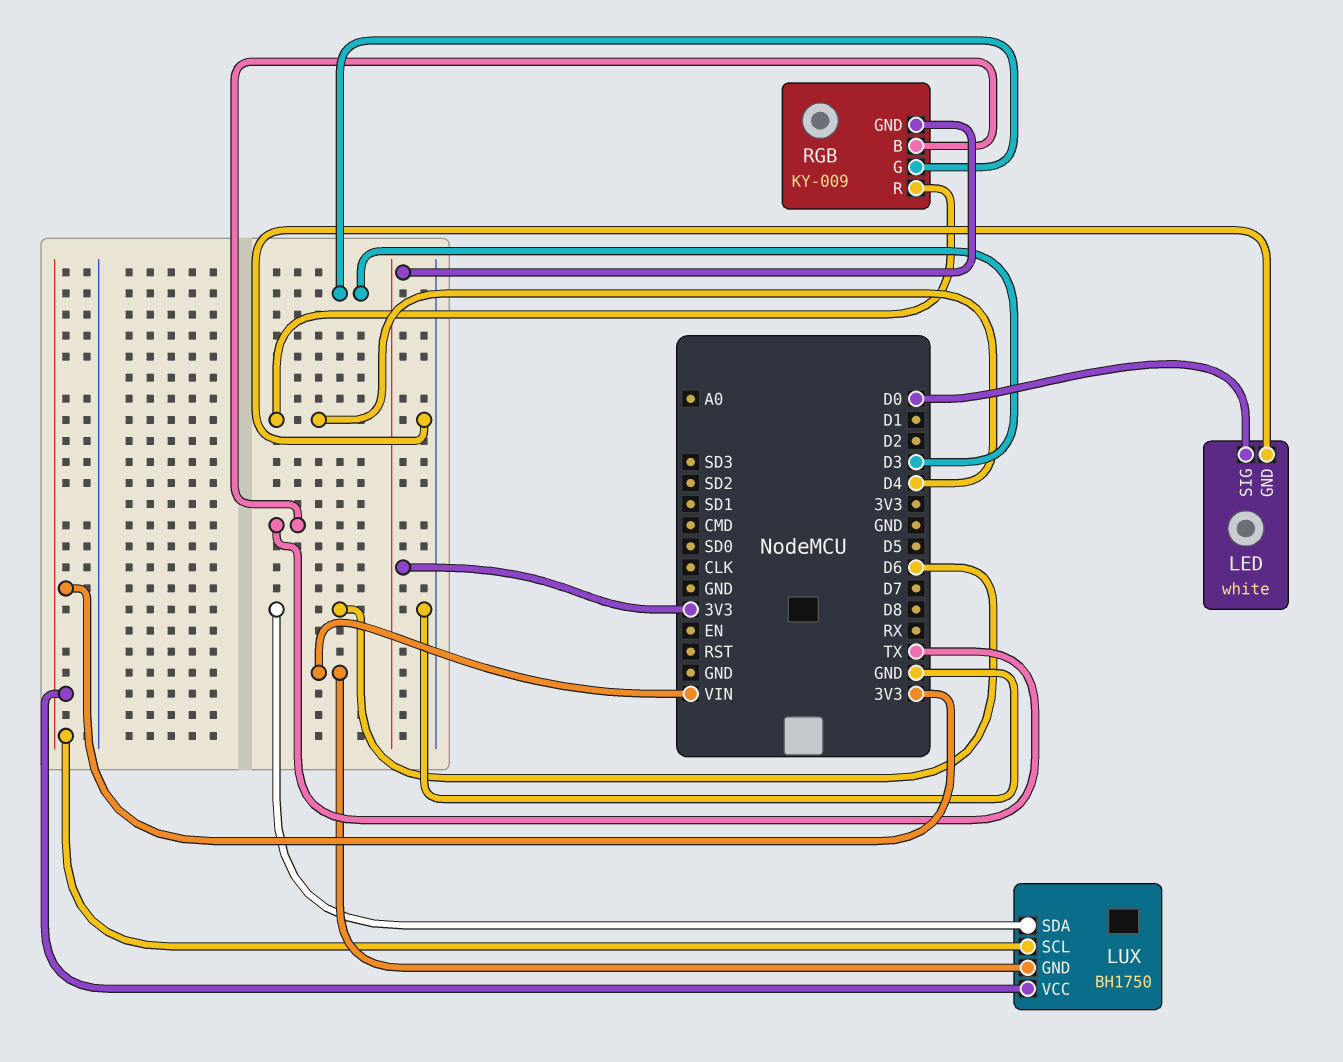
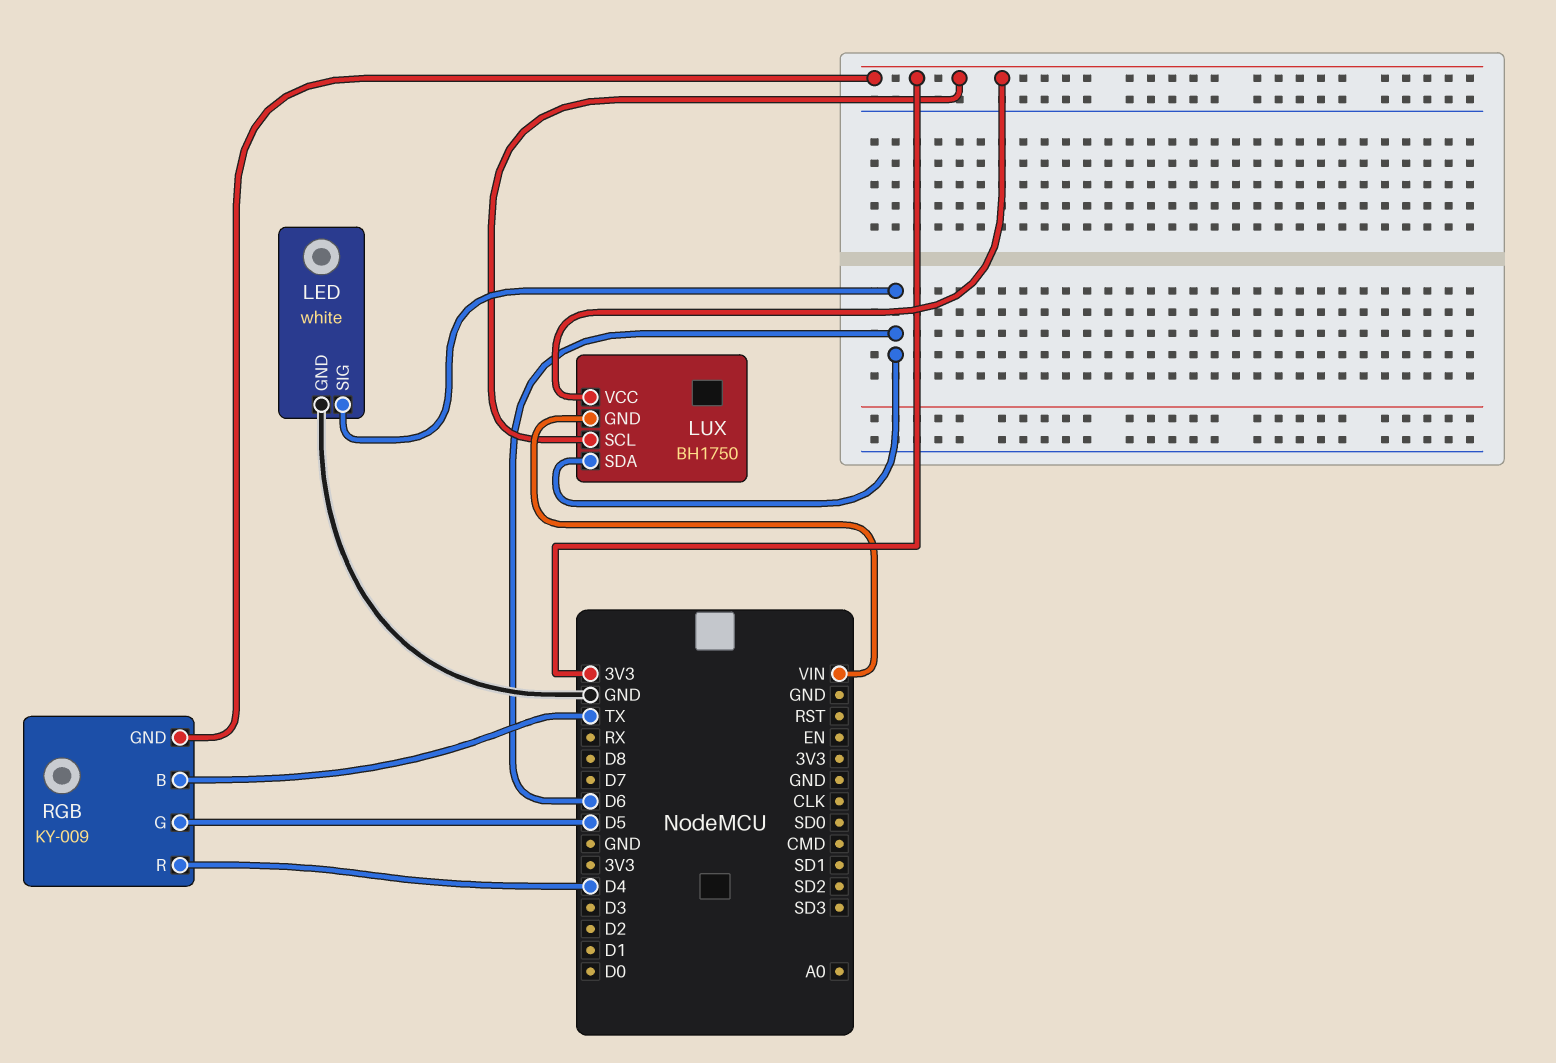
LED pin SIG: D0 -> D6
RGB pin G: D3 -> D5

